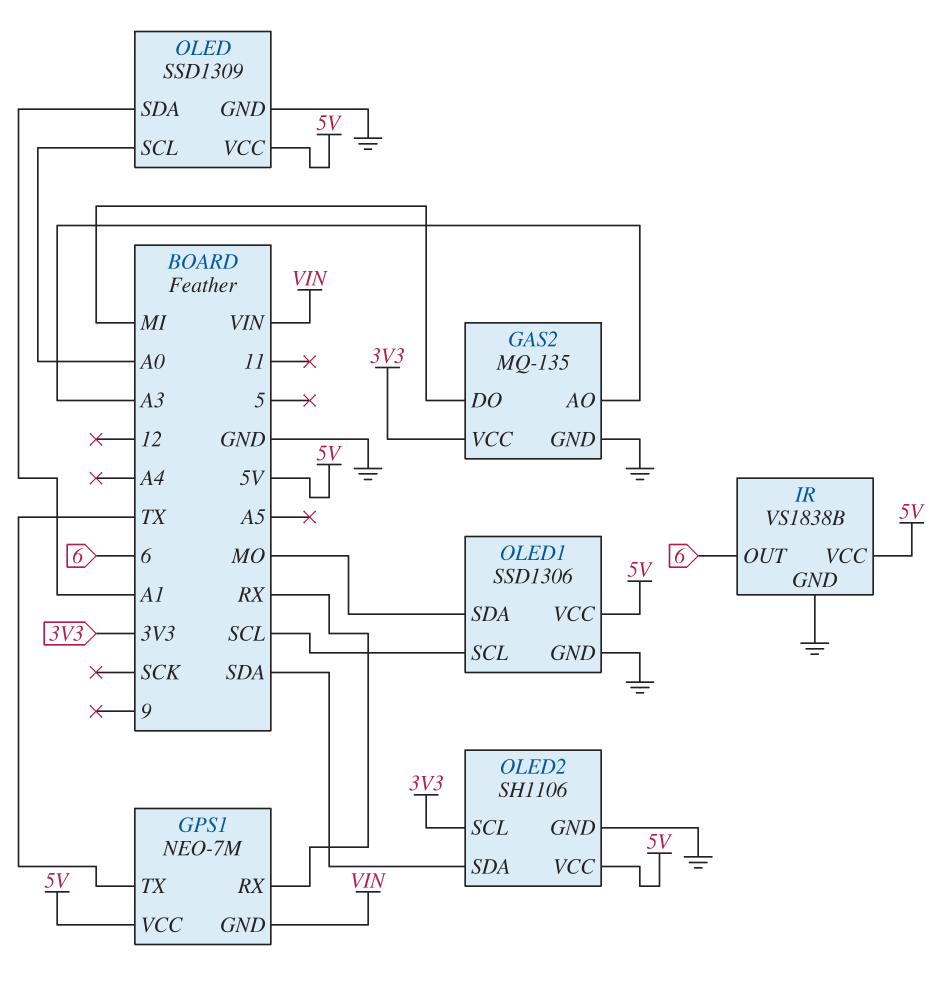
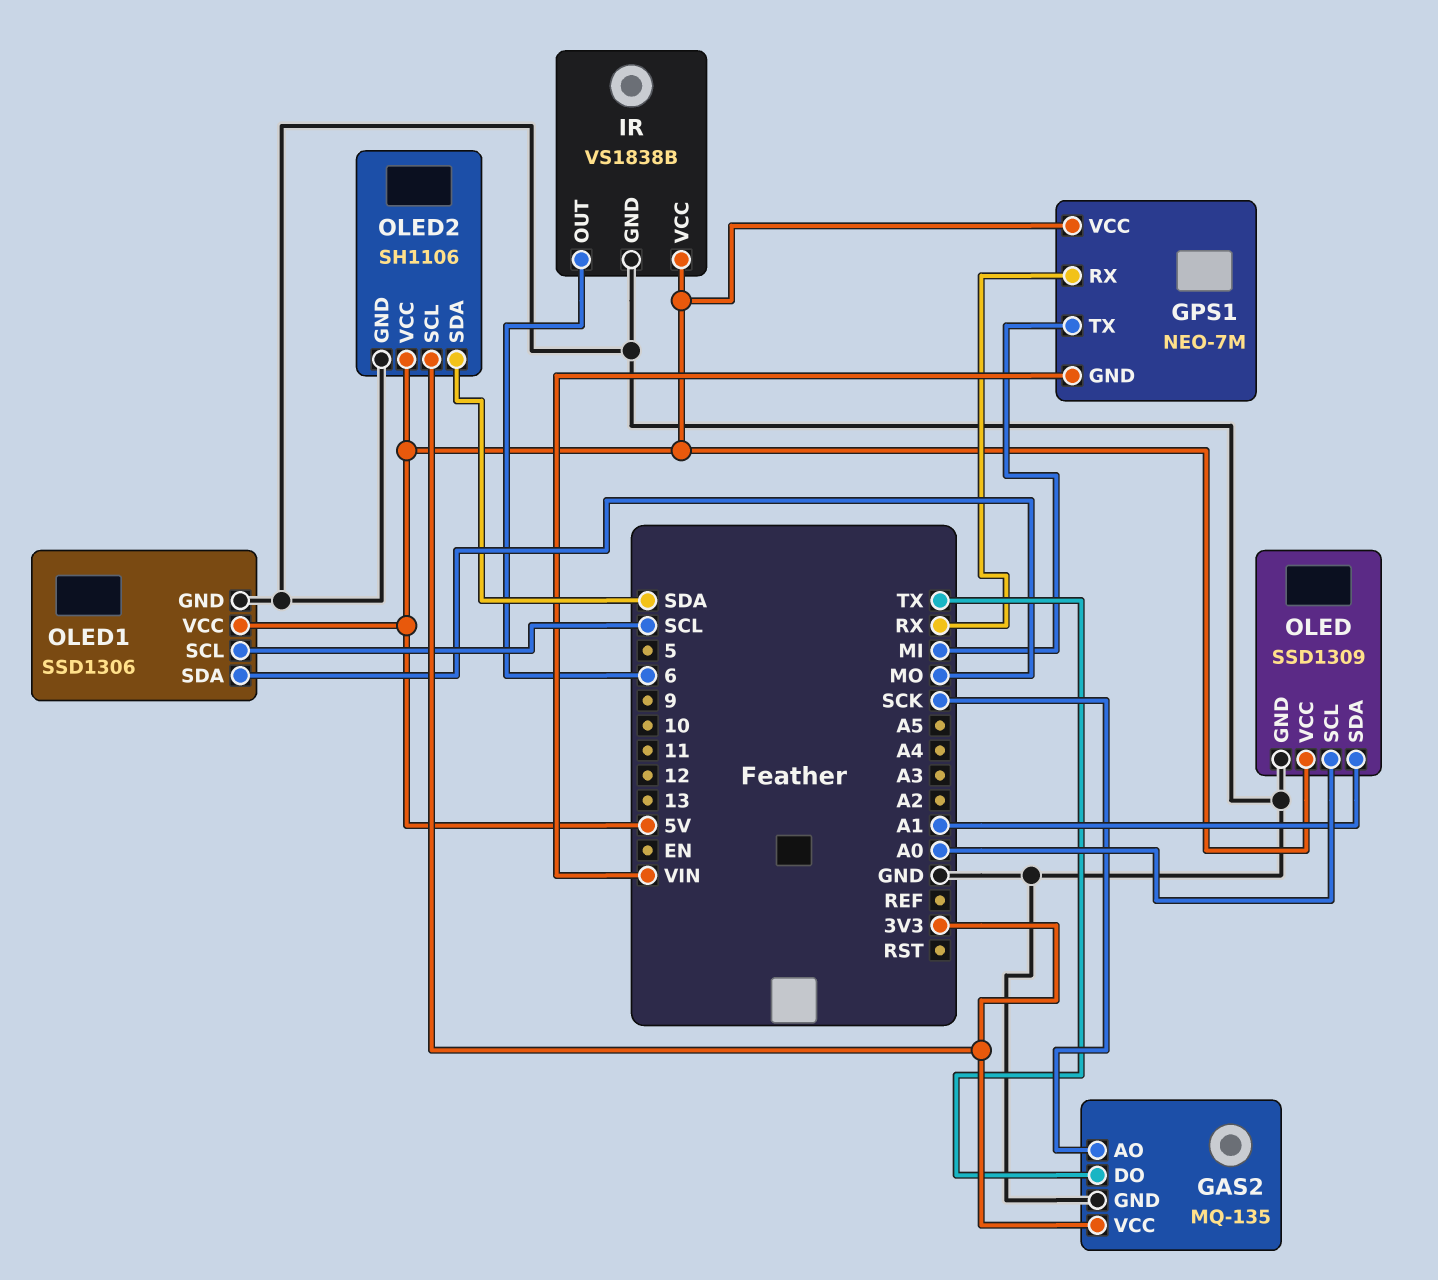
GAS2 pin AO: A3 -> SCK
GAS2 pin DO: MI -> TX
GPS1 pin TX: TX -> MI

